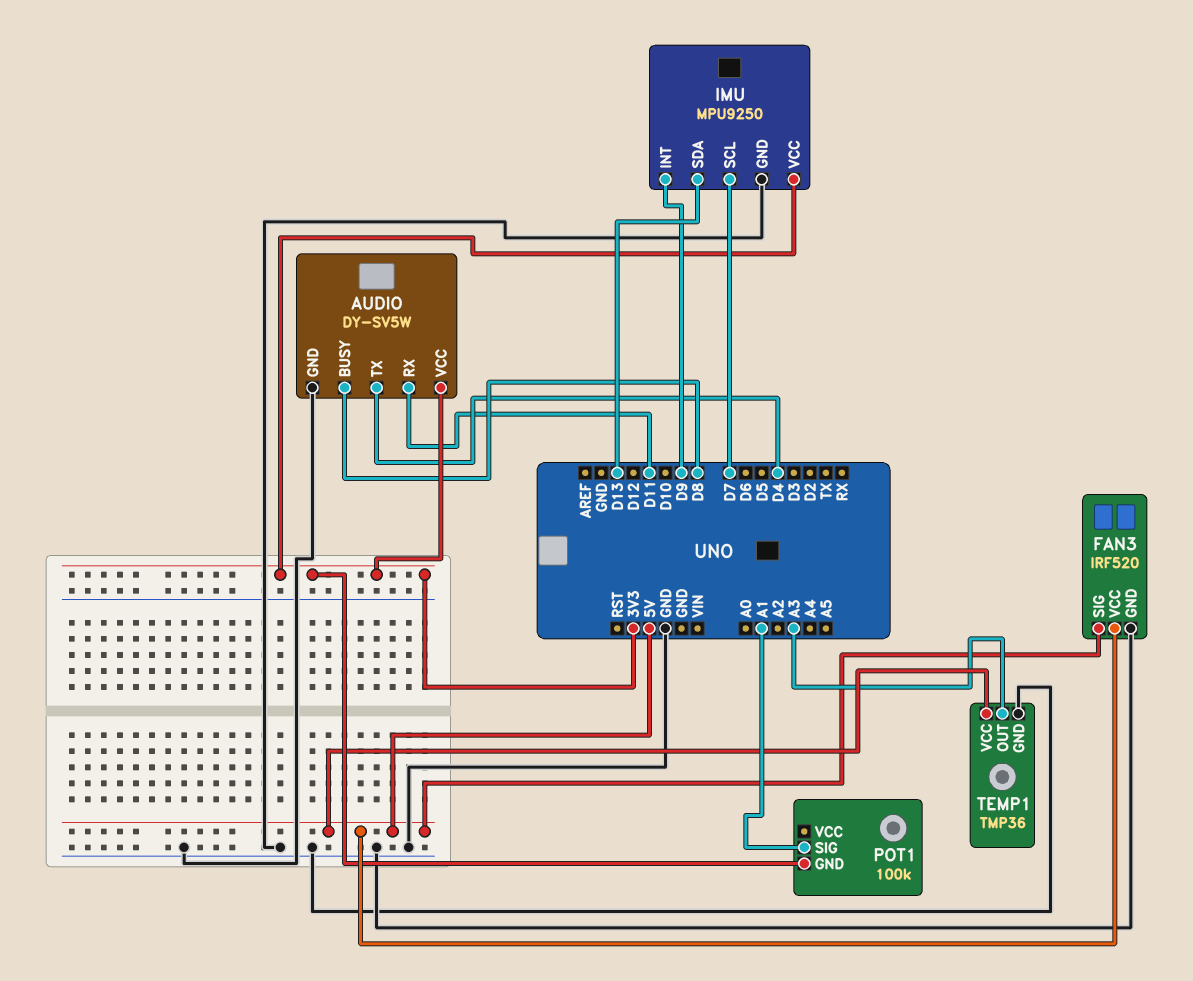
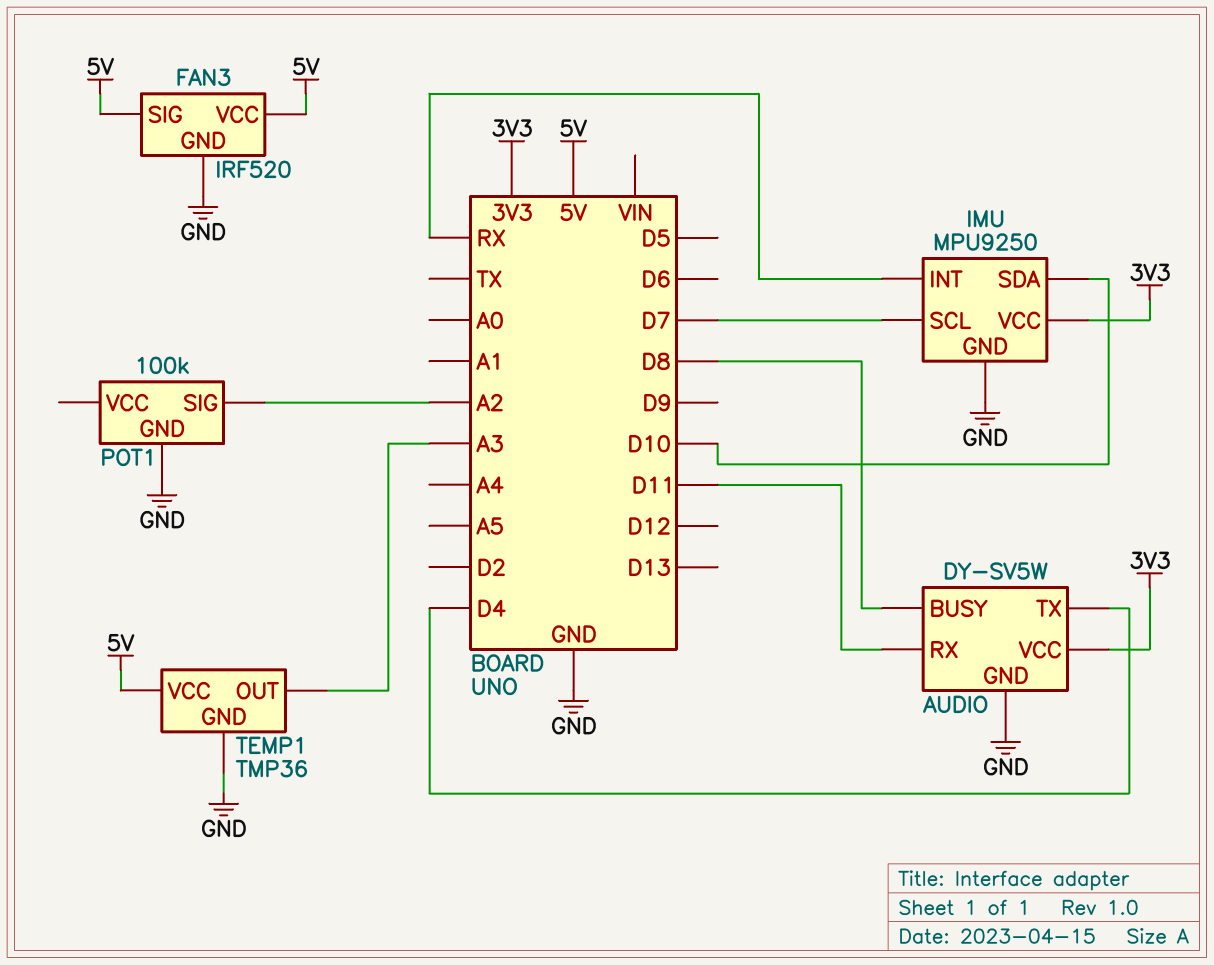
IMU pin INT: D9 -> RX
IMU pin SDA: D13 -> D10
POT1 pin GND: 3V3 -> GND
POT1 pin SIG: A1 -> A2

